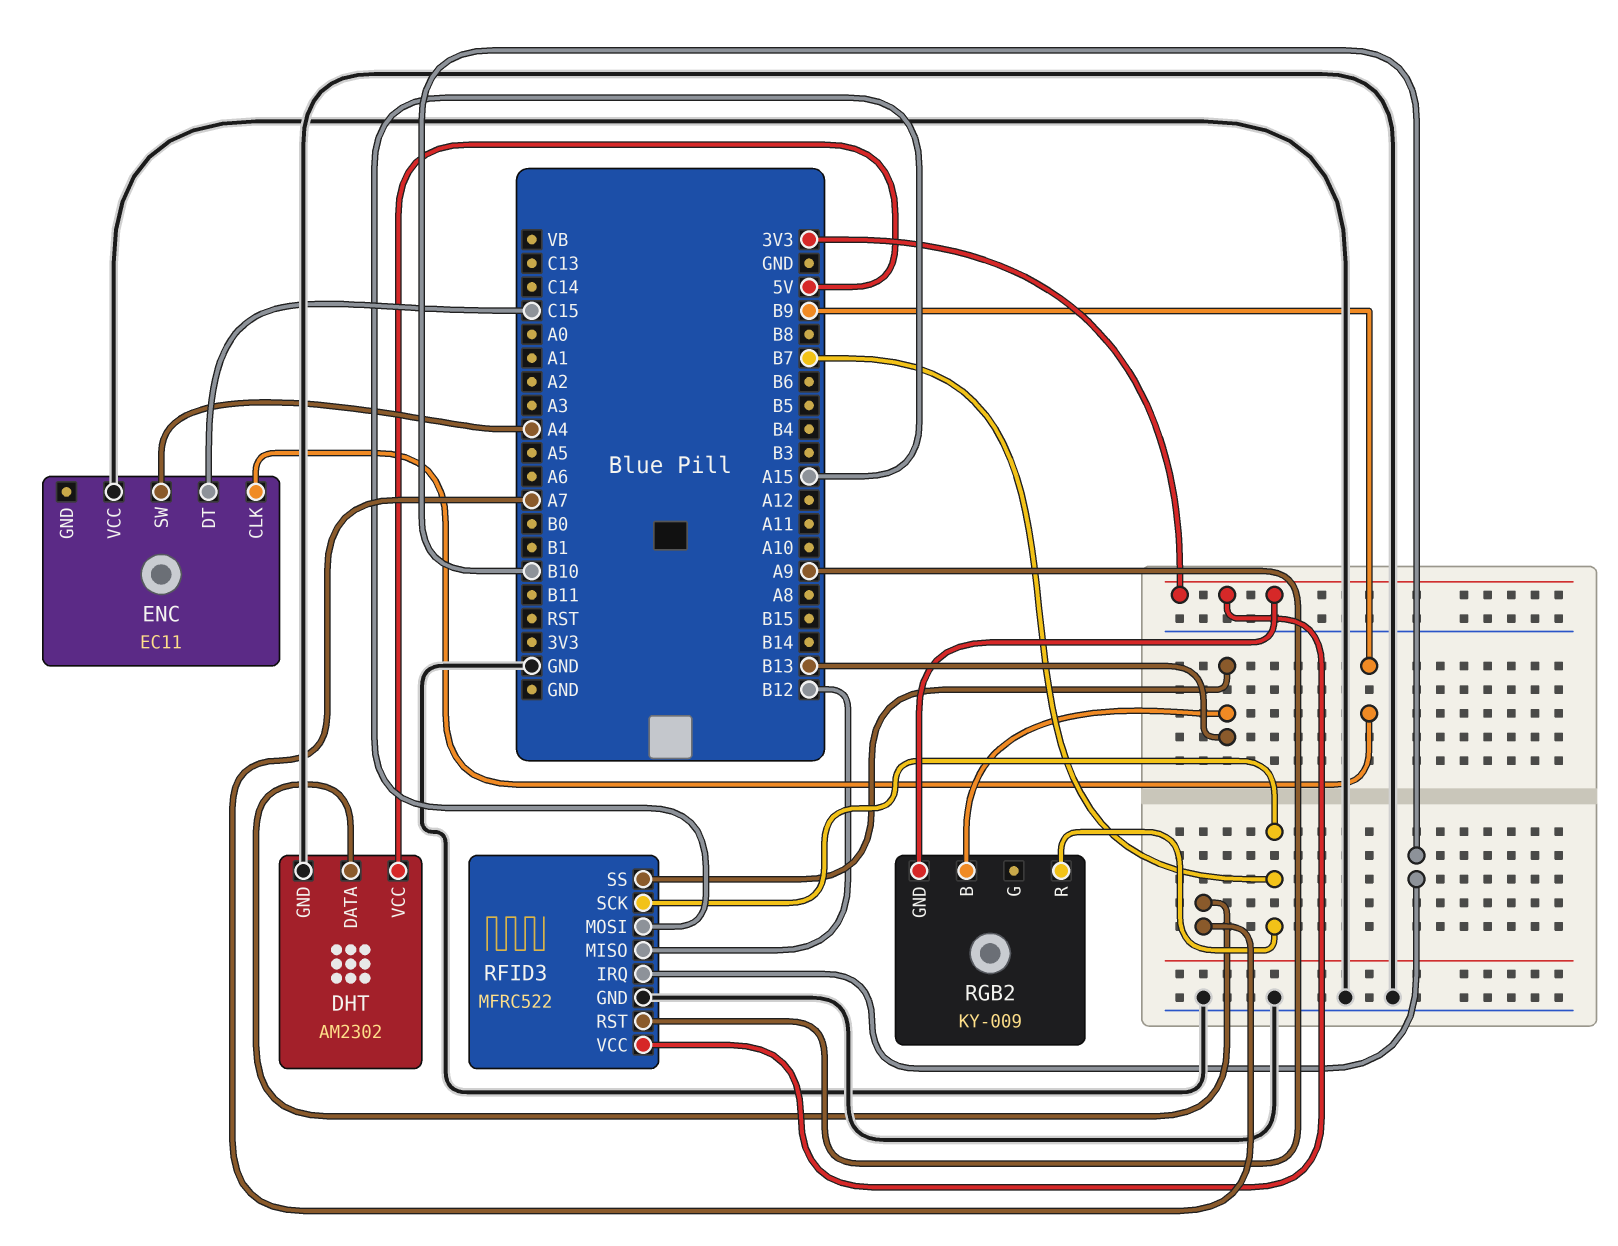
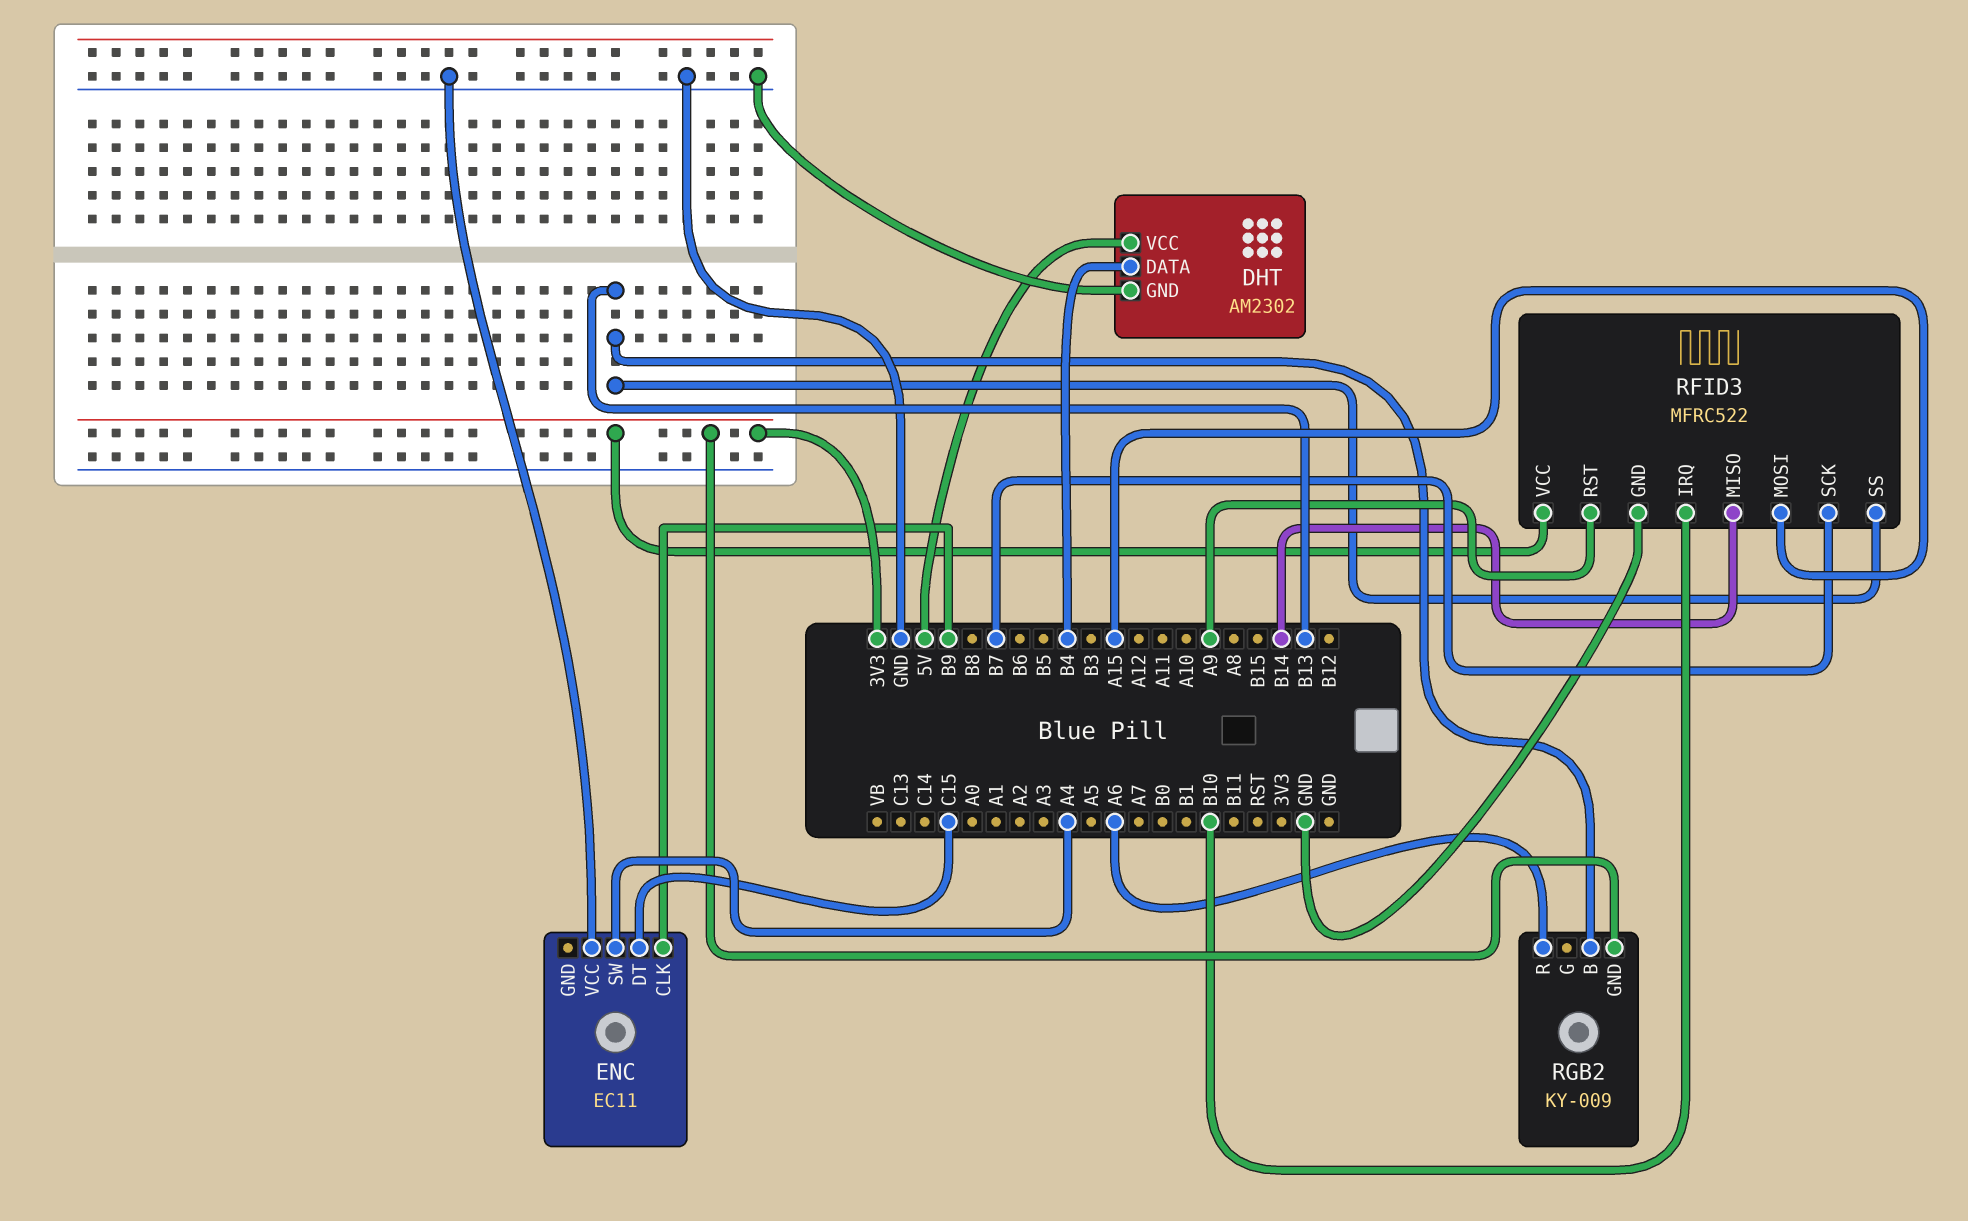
DHT pin DATA: A7 -> B4
RFID3 pin MISO: B12 -> B14
RGB2 pin R: B7 -> A6

